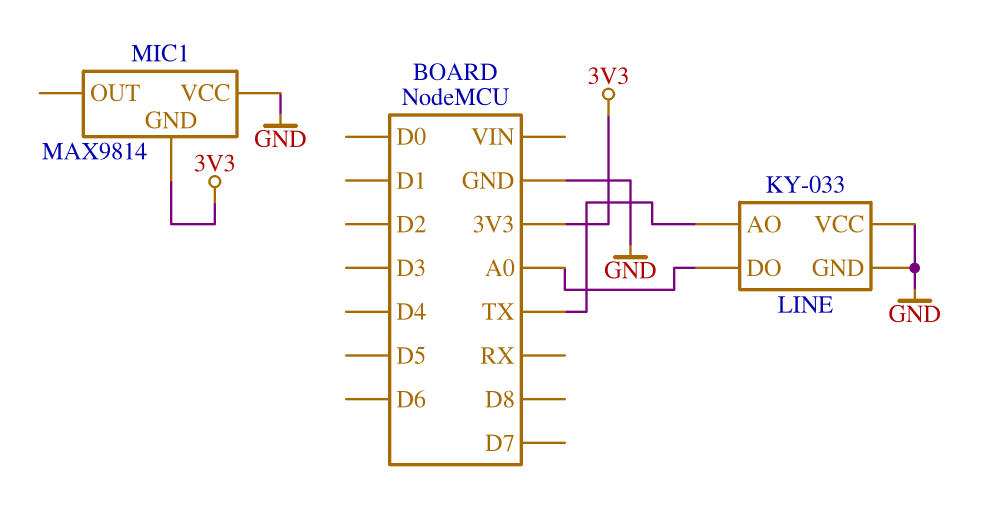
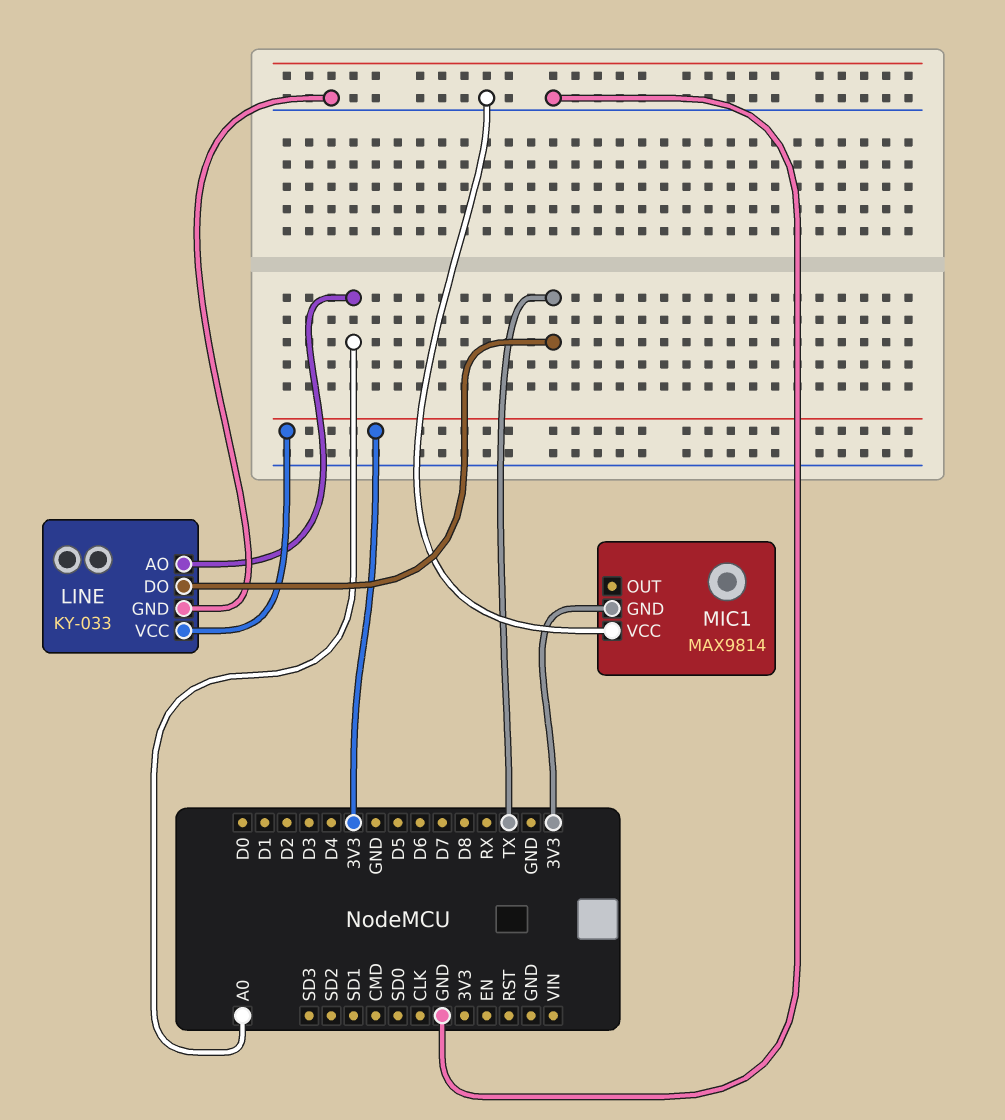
LINE pin AO: TX -> A0
LINE pin DO: A0 -> TX
LINE pin VCC: GND -> 3V3

